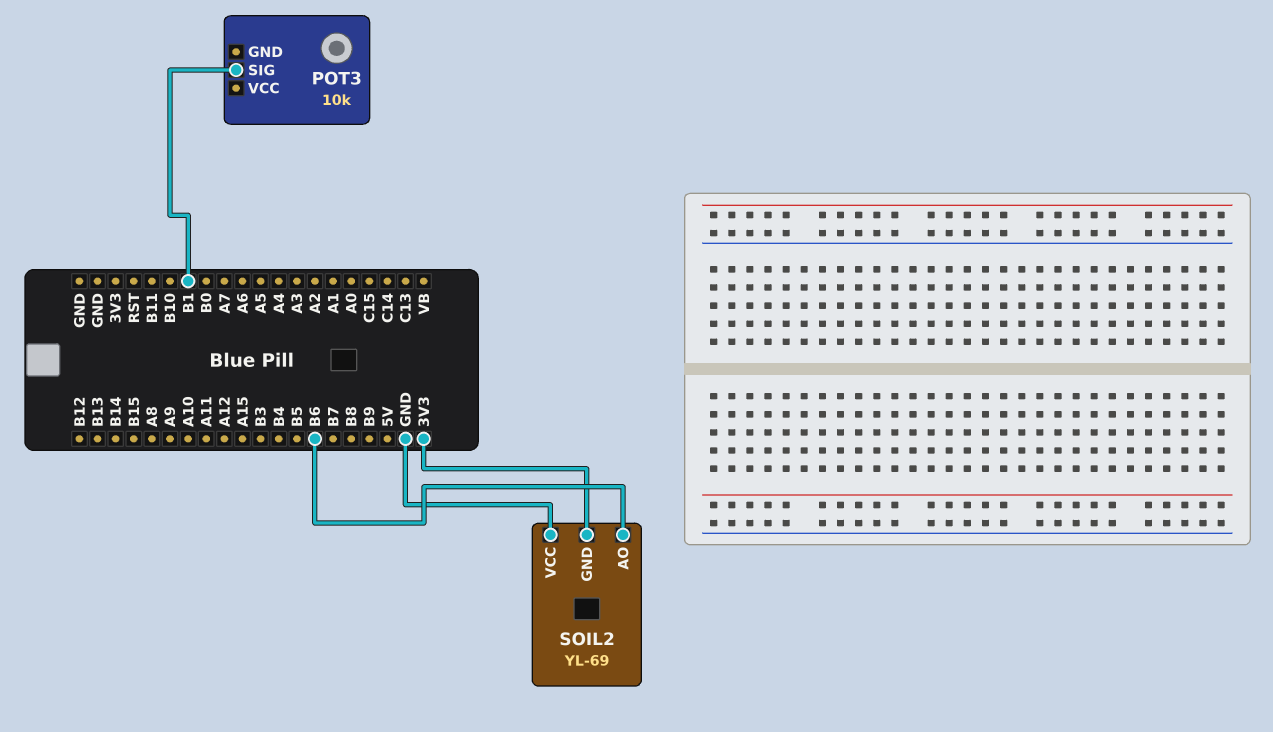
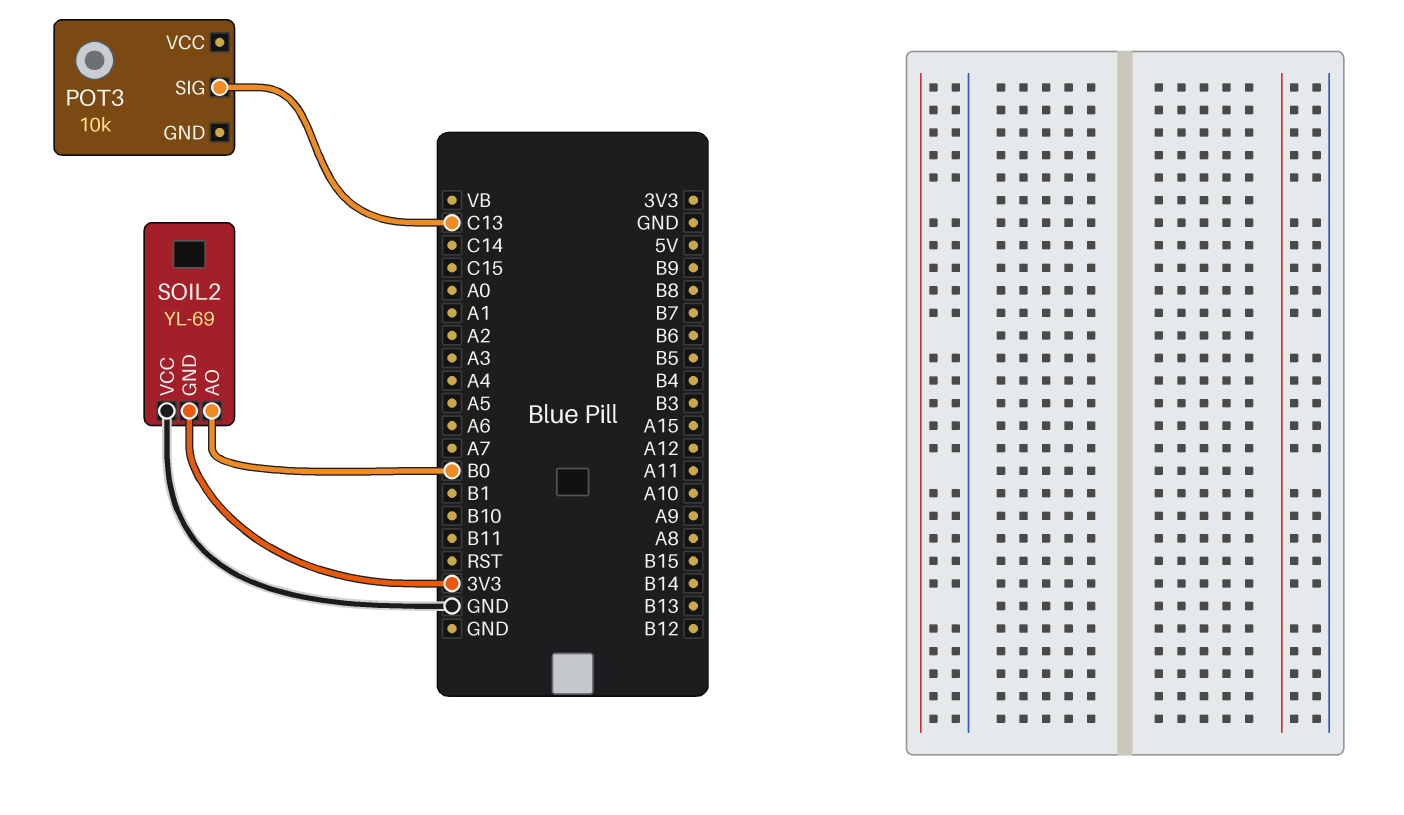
POT3 pin SIG: B1 -> C13
SOIL2 pin AO: B6 -> B0

